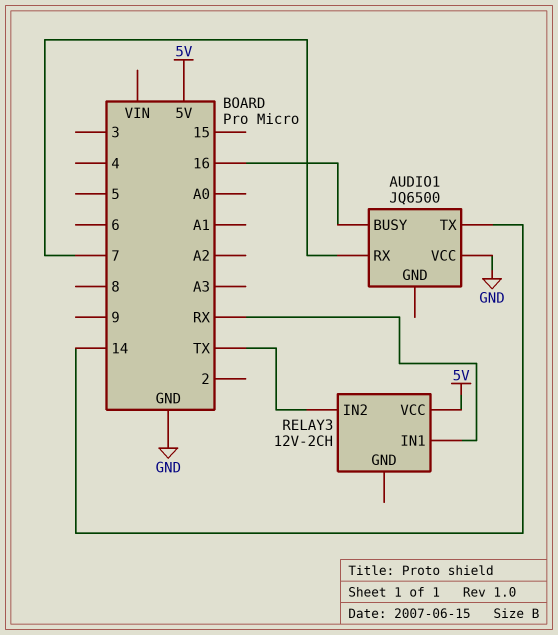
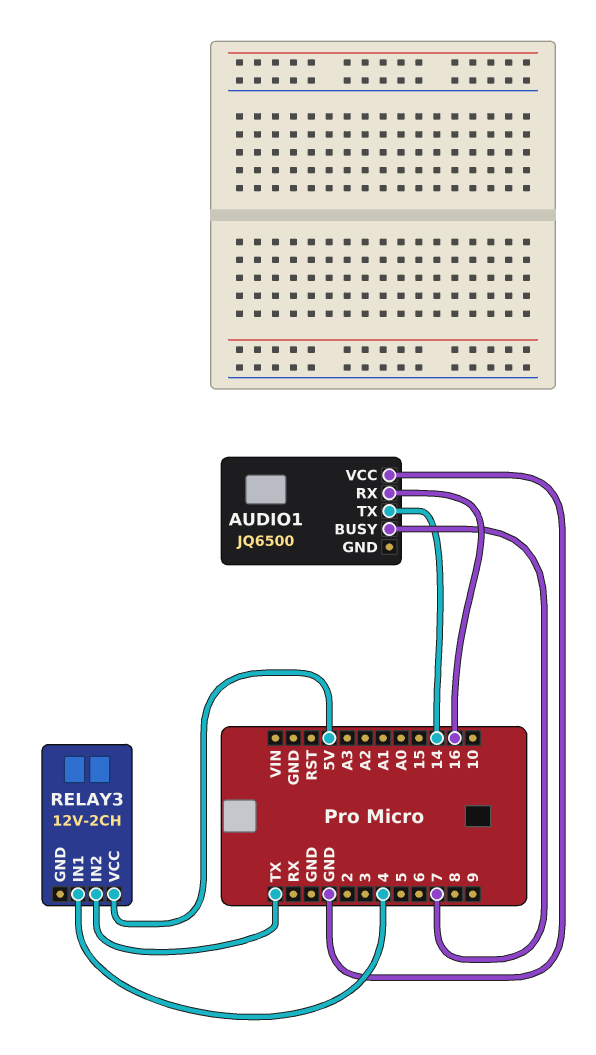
AUDIO1 pin BUSY: 16 -> 7
AUDIO1 pin RX: 7 -> 16
RELAY3 pin IN1: RX -> 4

